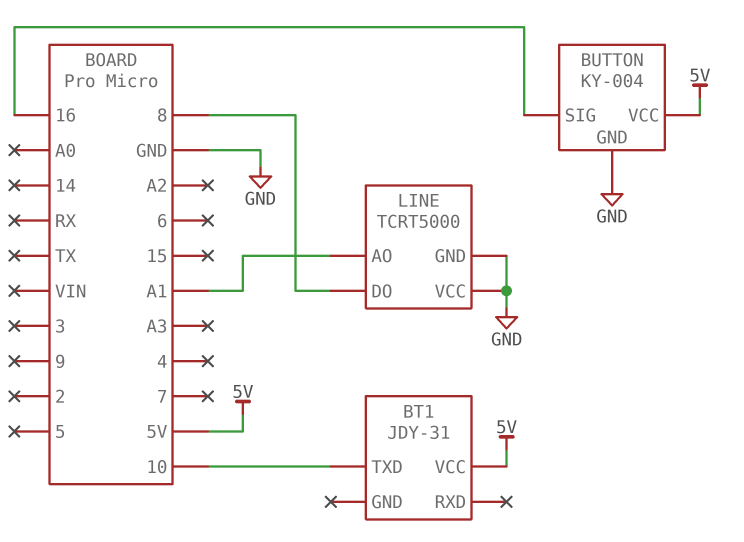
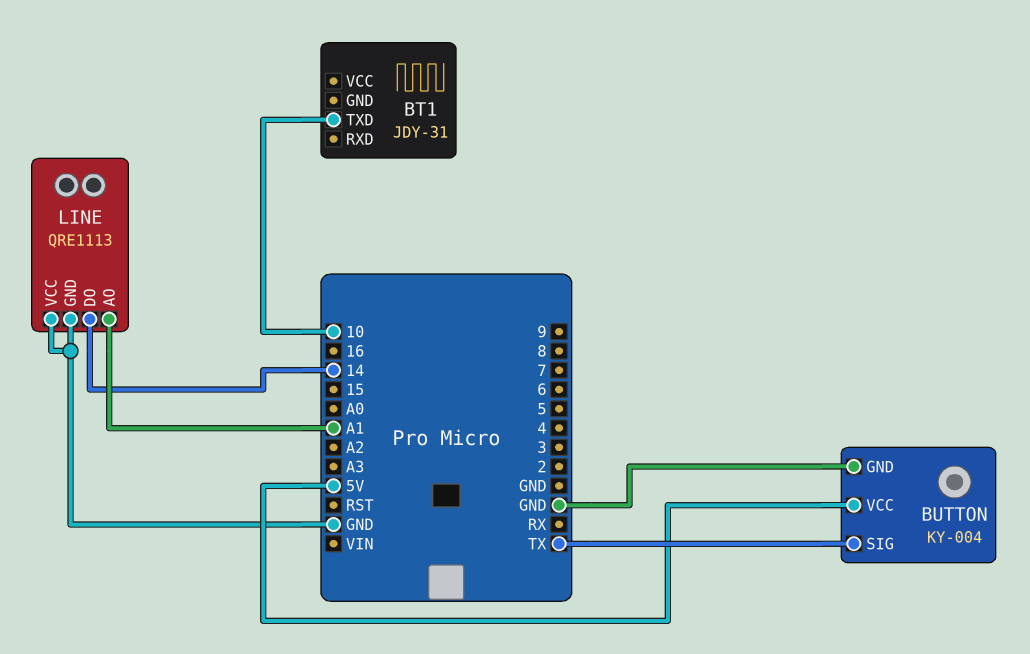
BT1 pin VCC: 5V -> none
BUTTON pin SIG: 16 -> TX
LINE: TCRT5000 -> QRE1113
LINE pin DO: 8 -> 14

